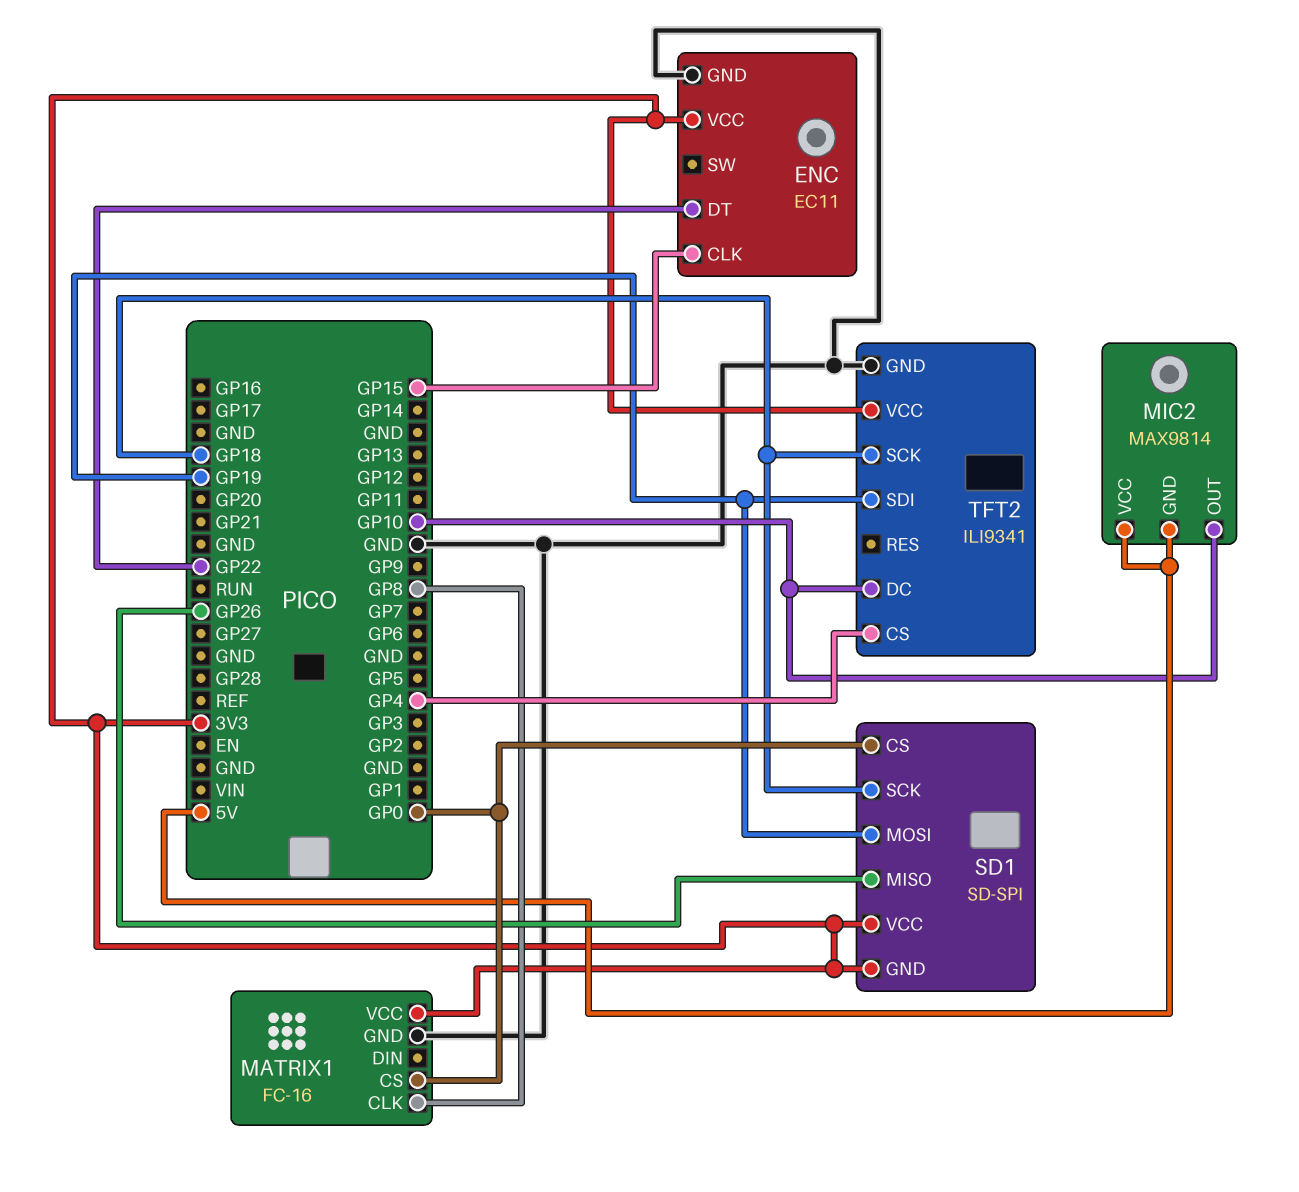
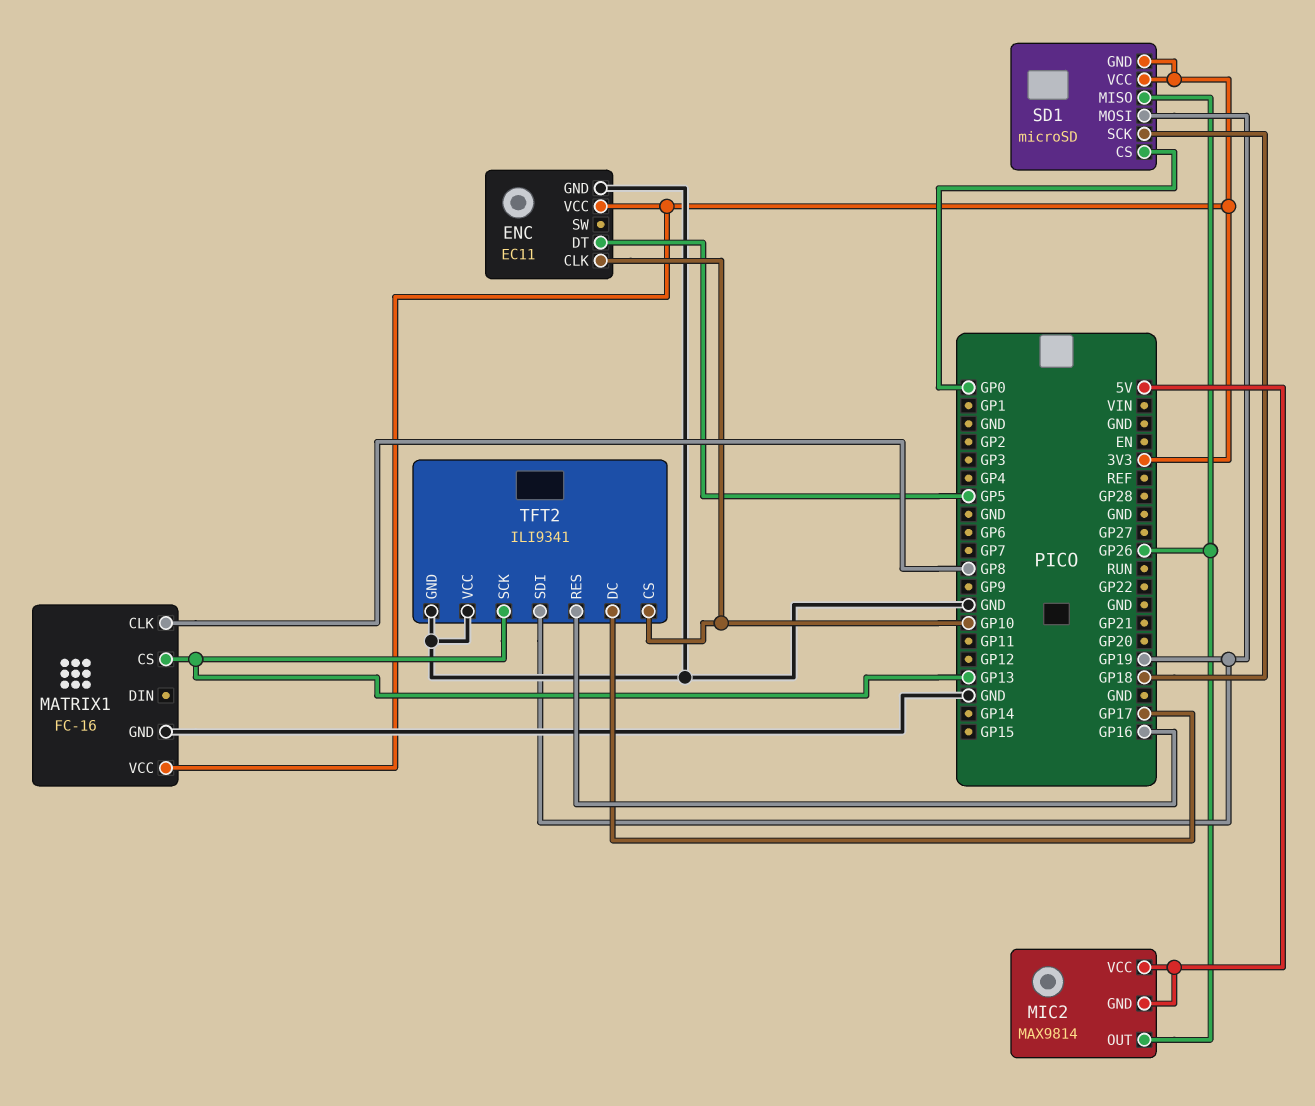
ENC pin CLK: GP15 -> GP10
ENC pin DT: GP22 -> GP5
MATRIX1 pin CS: GP0 -> GP13
MIC2 pin OUT: GP10 -> GP26
SD1: SD-SPI -> microSD
TFT2 pin CS: GP4 -> GP10
TFT2 pin DC: GP10 -> GP17
TFT2 pin RES: none -> GP16
TFT2 pin SCK: GP18 -> GP13
TFT2 pin VCC: 3V3 -> GND

